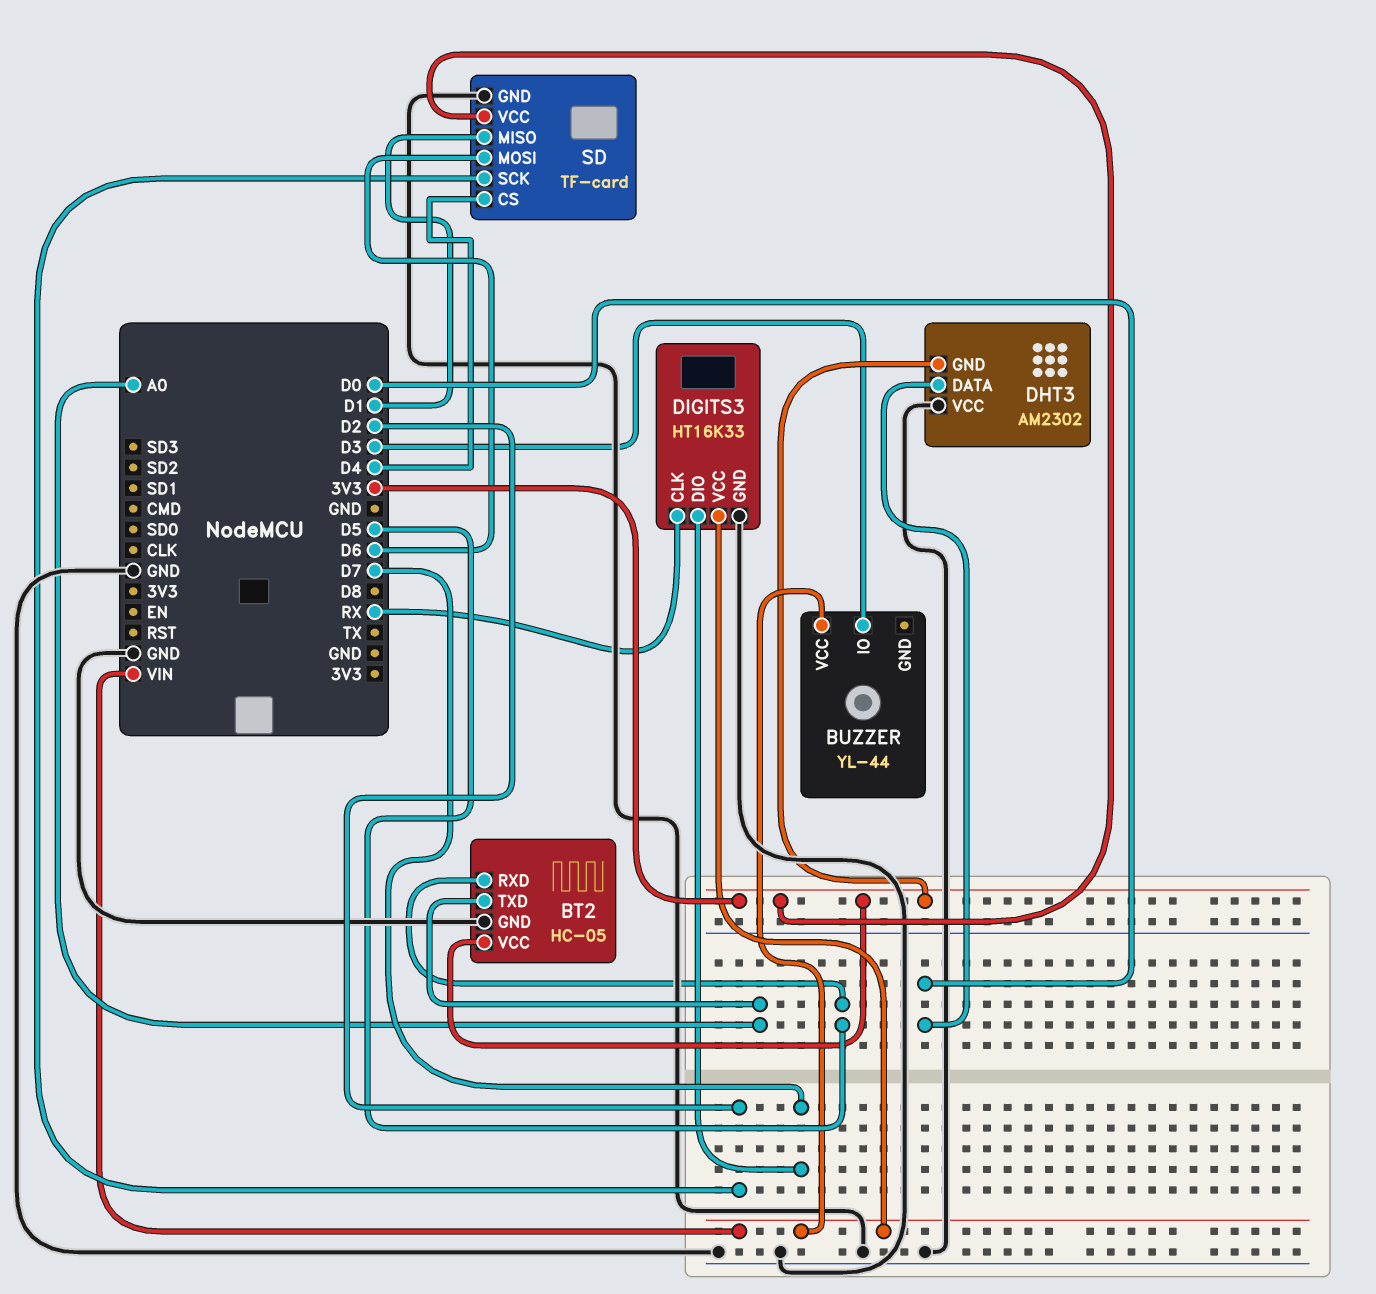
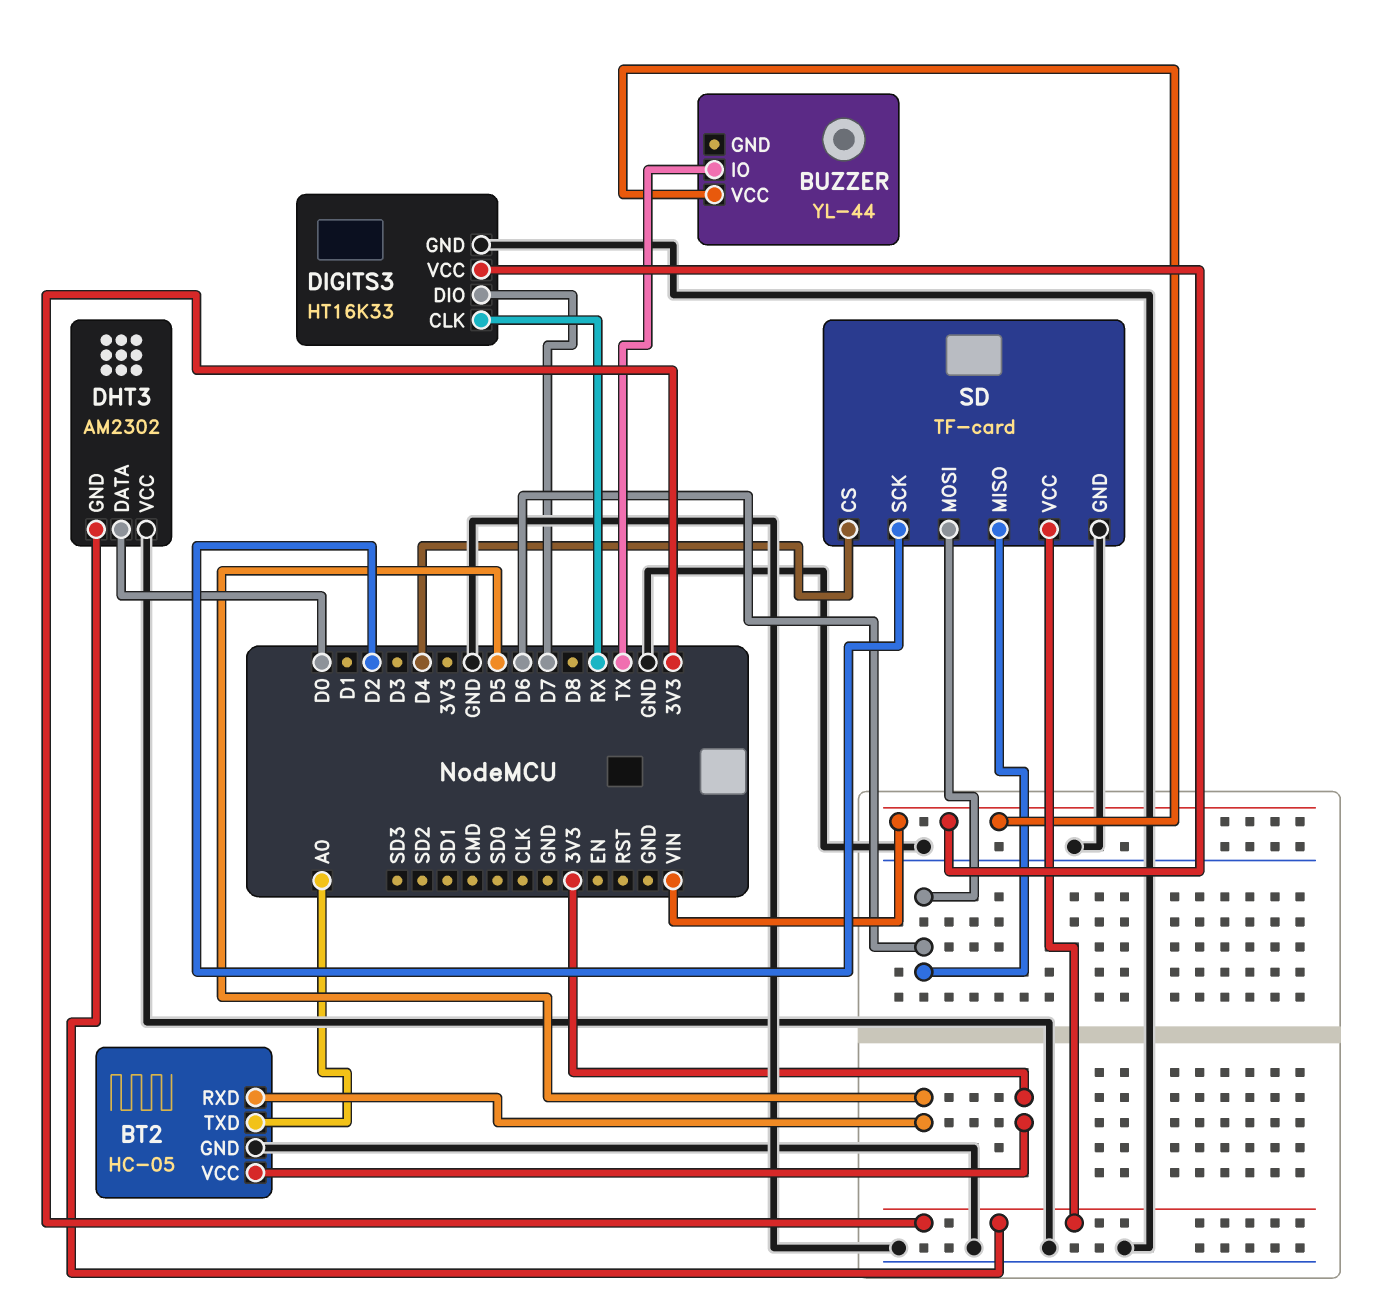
BUZZER pin IO: D3 -> TX
SD pin MISO: D1 -> D6

